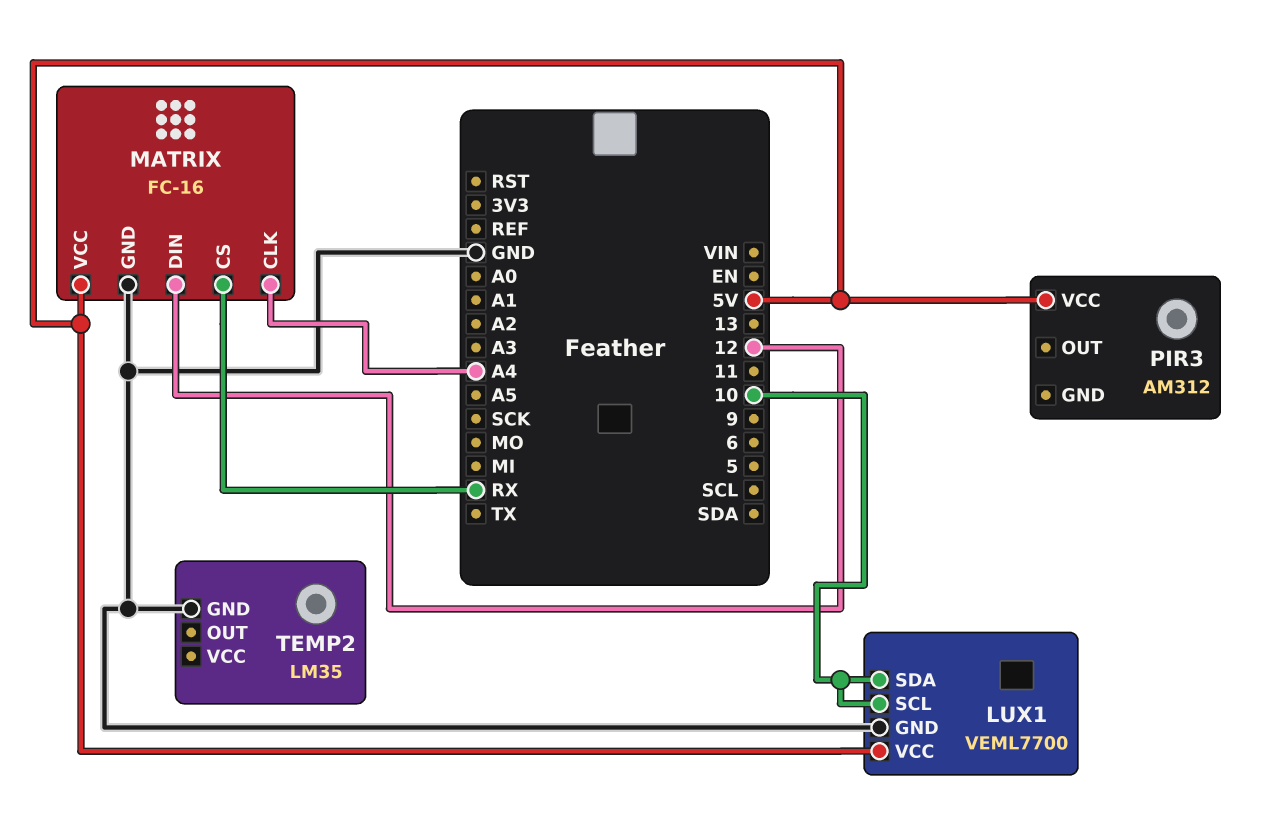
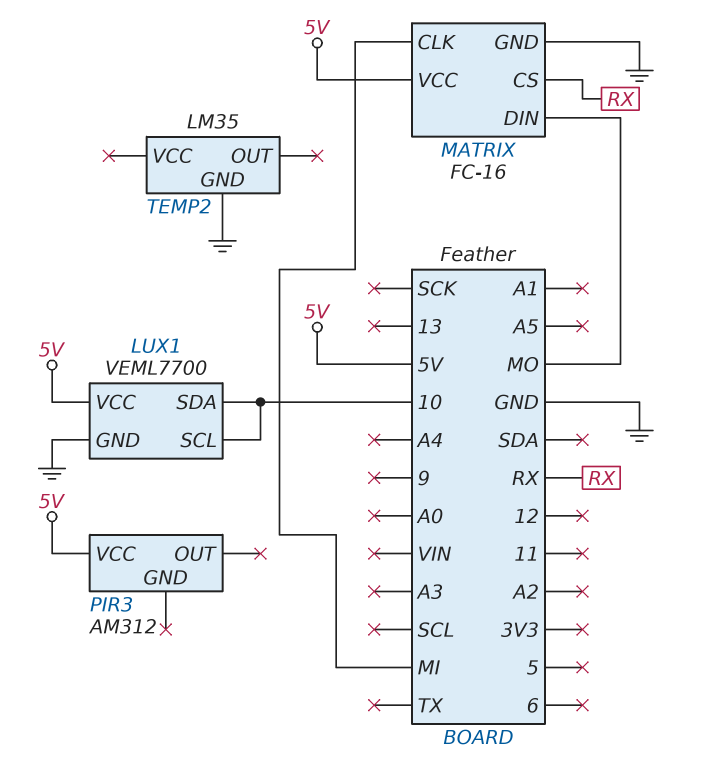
MATRIX pin CLK: A4 -> MI
MATRIX pin DIN: 12 -> MO

